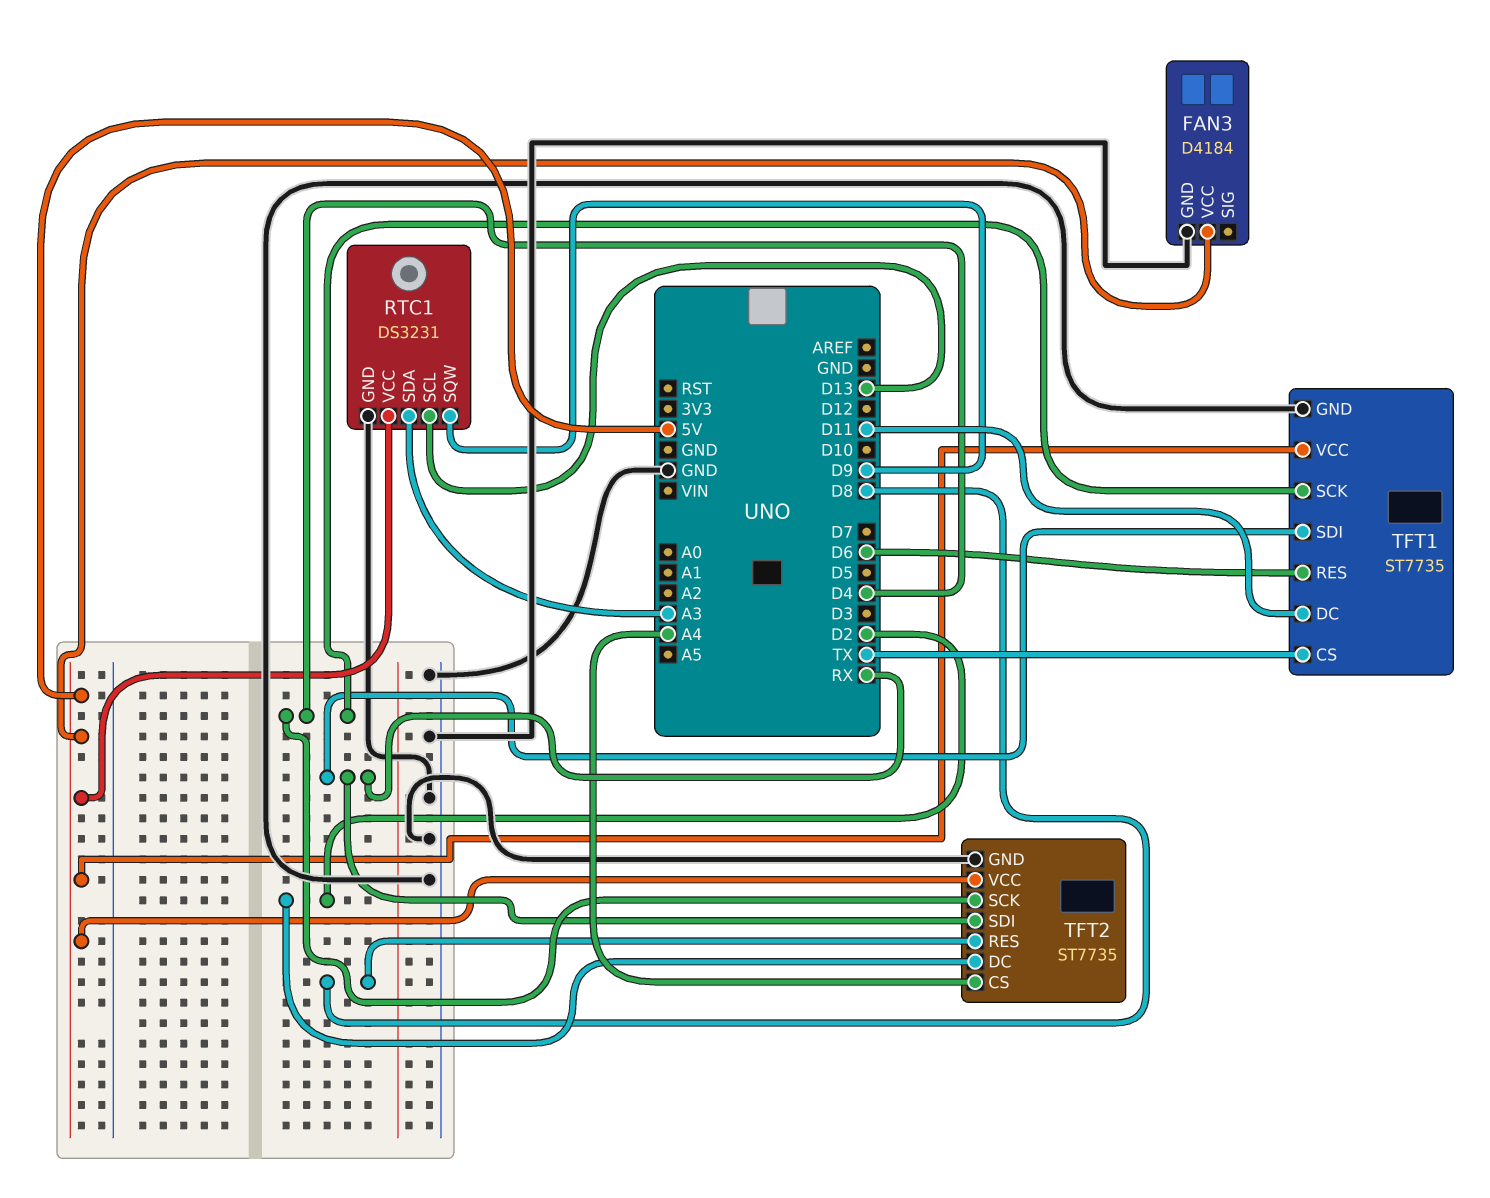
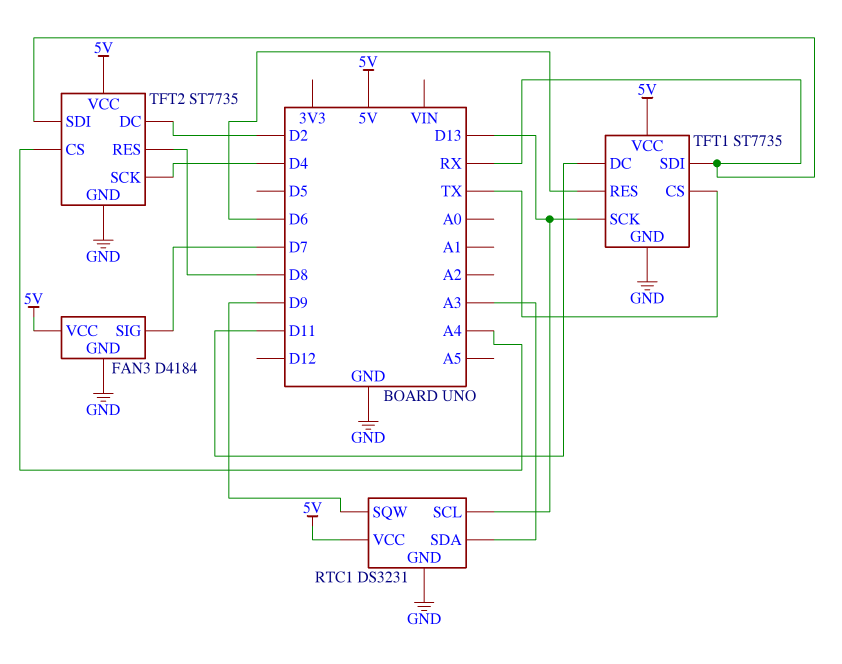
FAN3 pin SIG: none -> D7
TFT1 pin SCK: D4 -> D13

